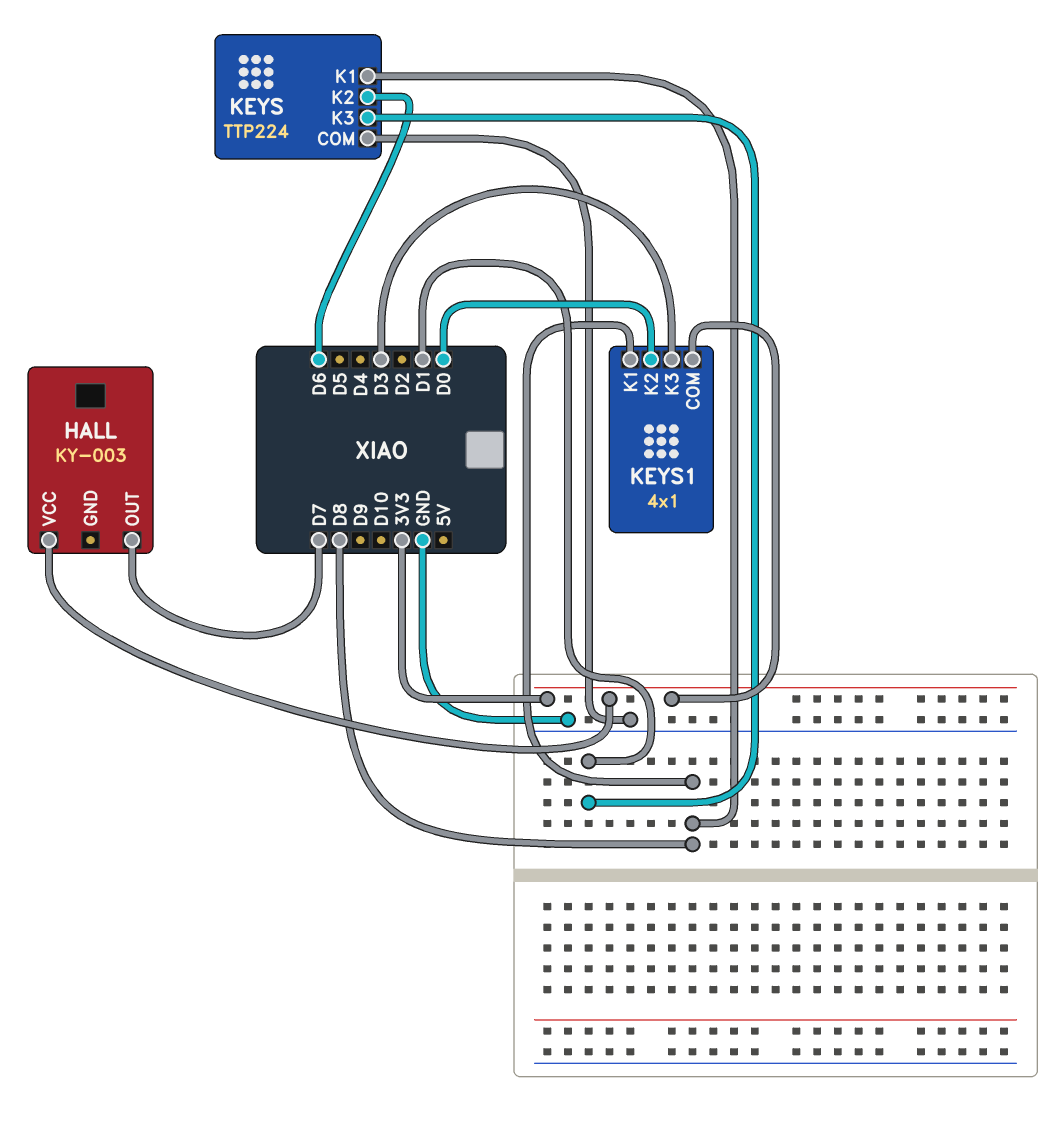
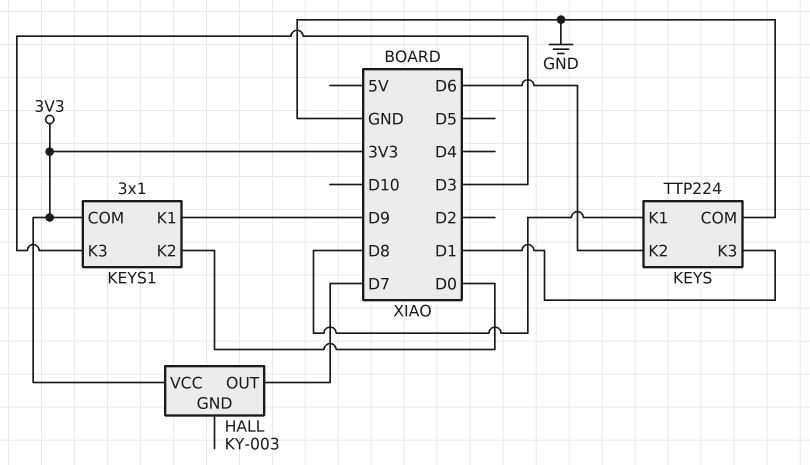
KEYS1: 4x1 -> 3x1
KEYS1 pin K1: D8 -> D9

